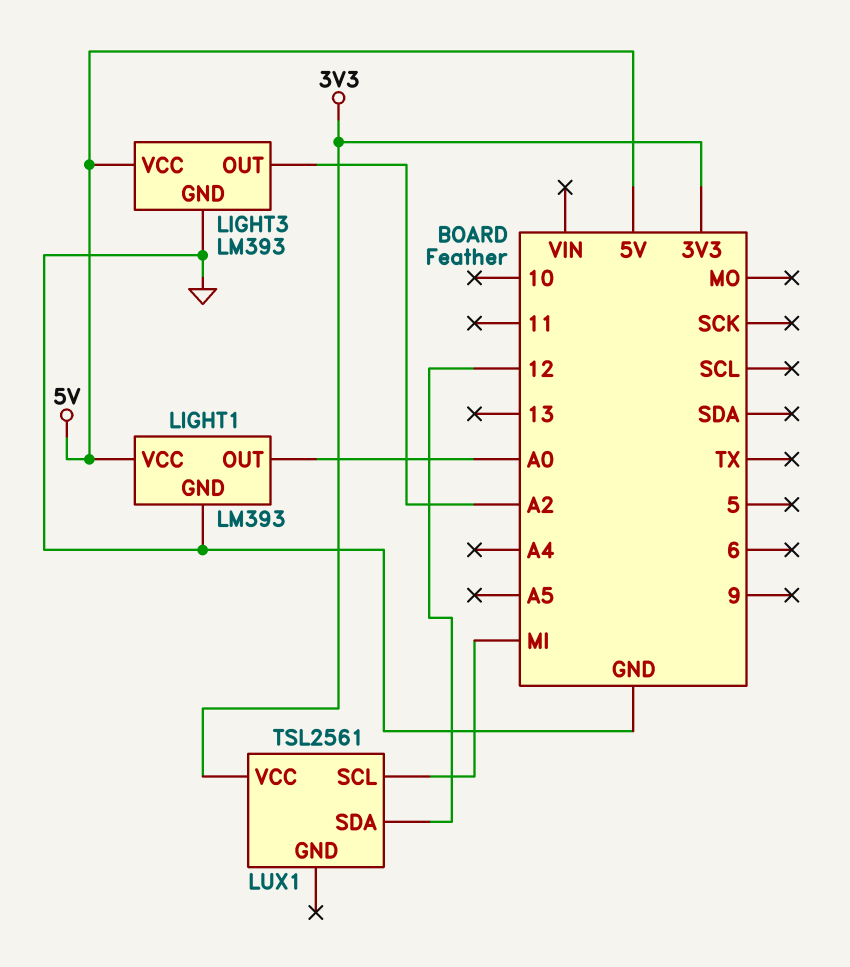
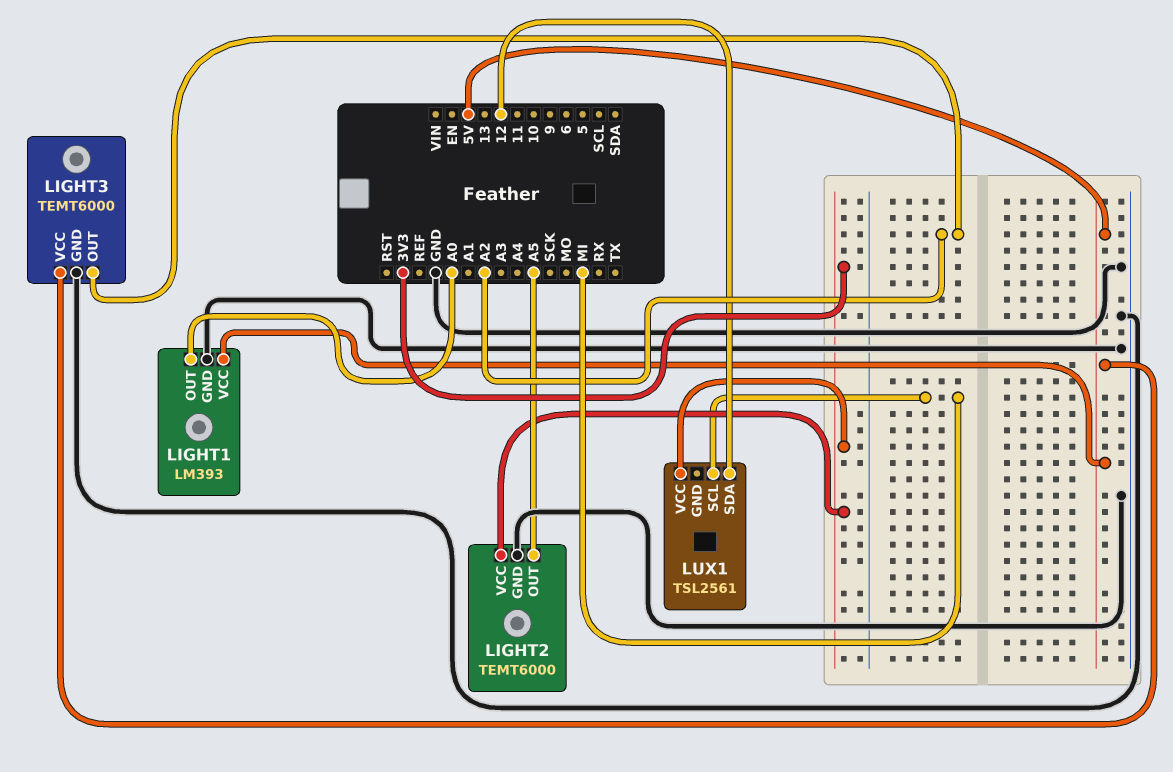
LIGHT2: none -> TEMT6000
LIGHT2 pin GND: none -> GND
LIGHT2 pin OUT: none -> A5
LIGHT2 pin VCC: none -> 3V3
LIGHT3: LM393 -> TEMT6000

